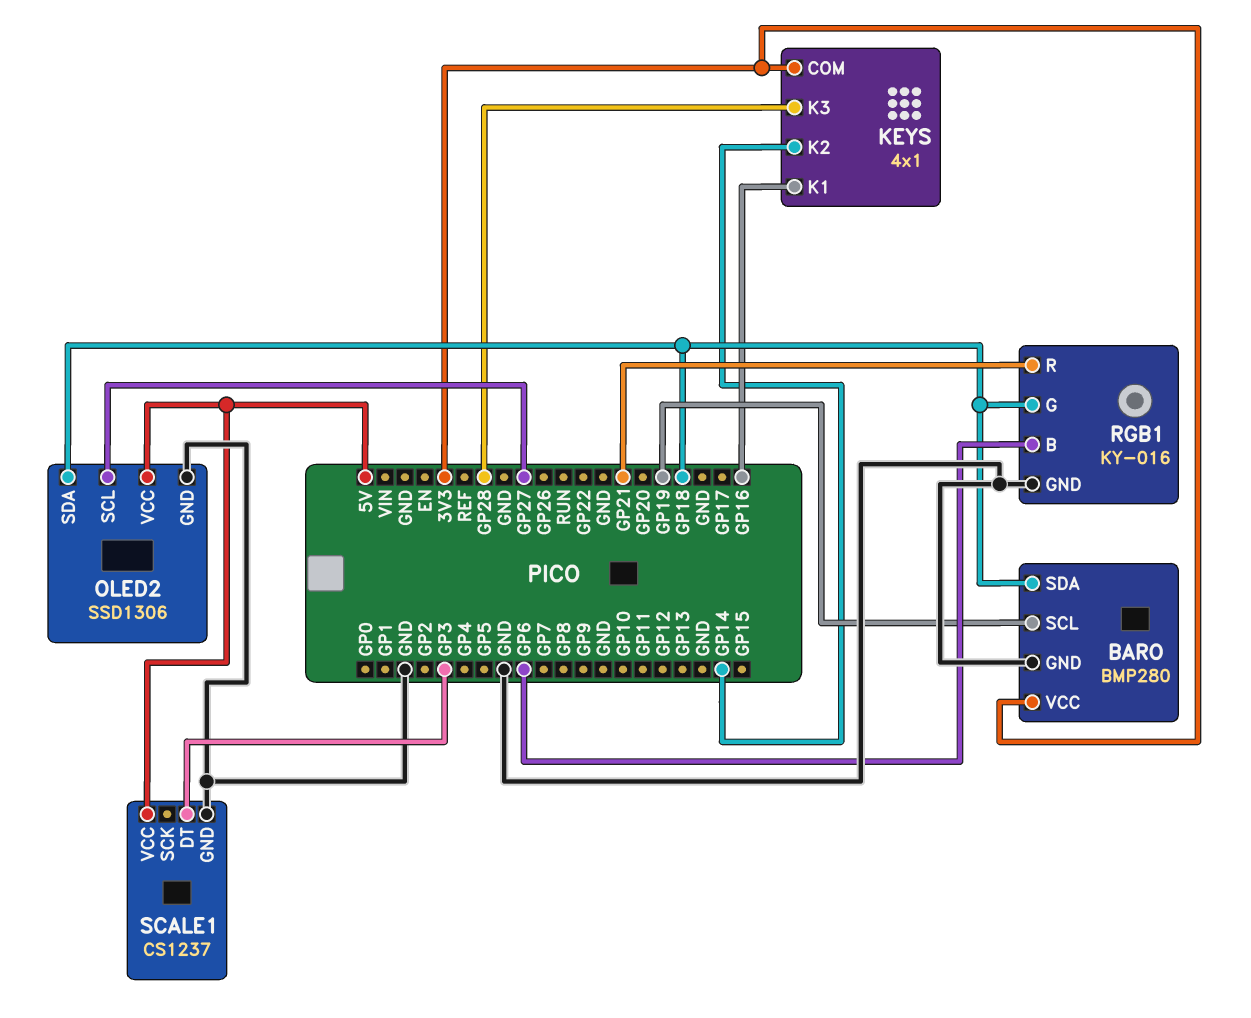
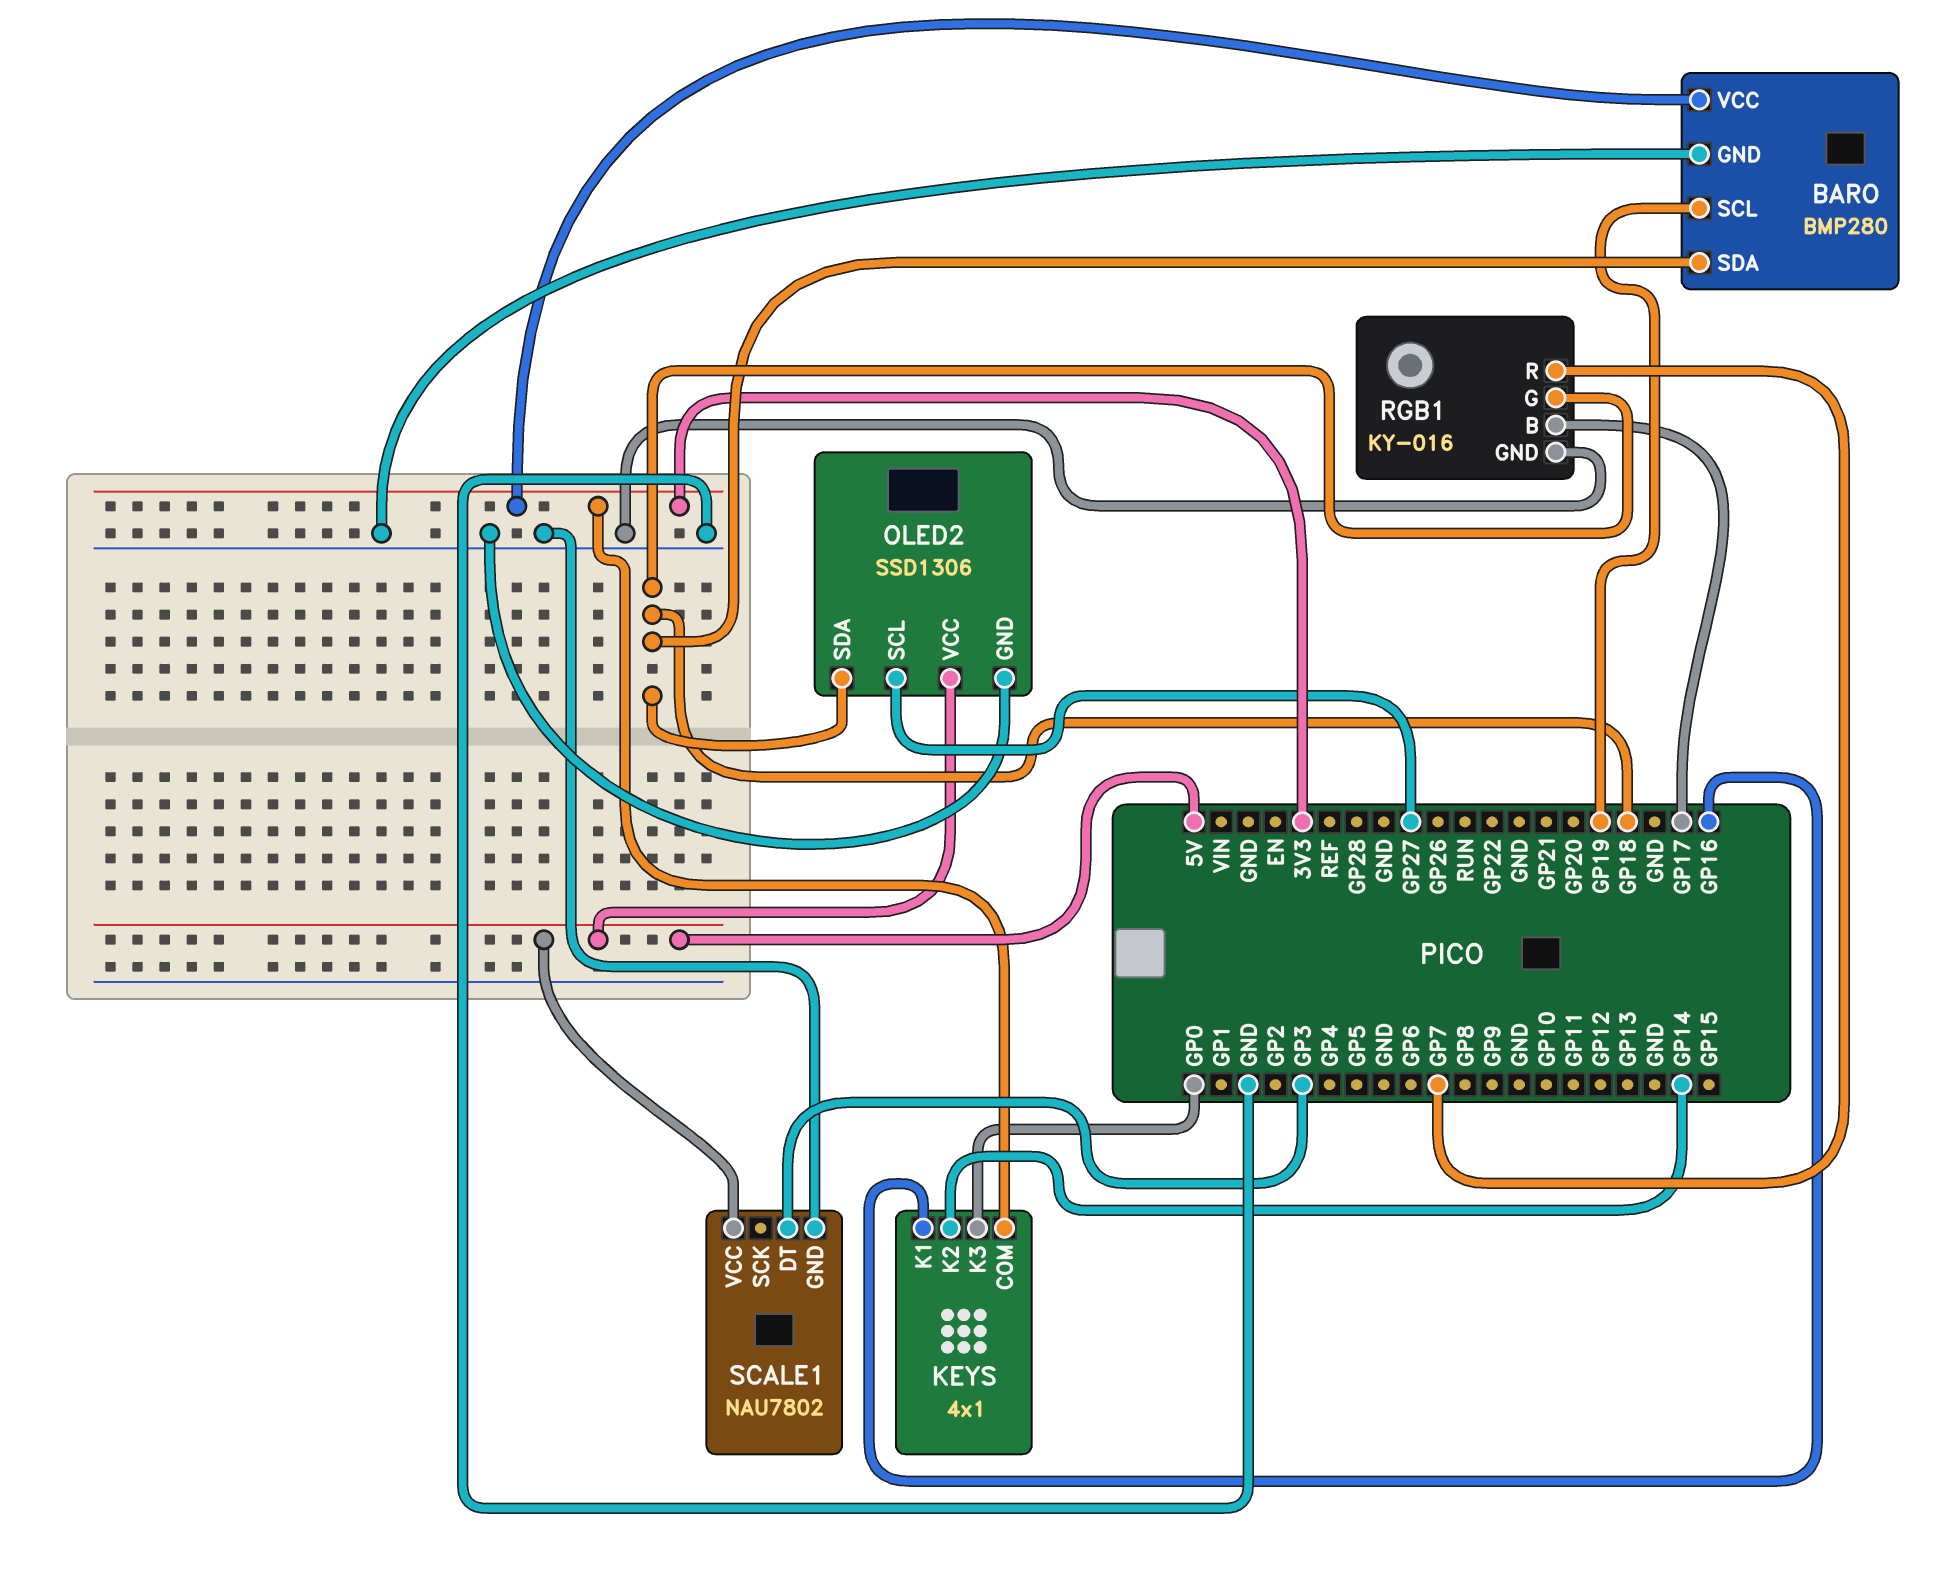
KEYS pin K3: GP28 -> GP0
RGB1 pin B: GP6 -> GP17
RGB1 pin R: GP21 -> GP7
SCALE1: CS1237 -> NAU7802

